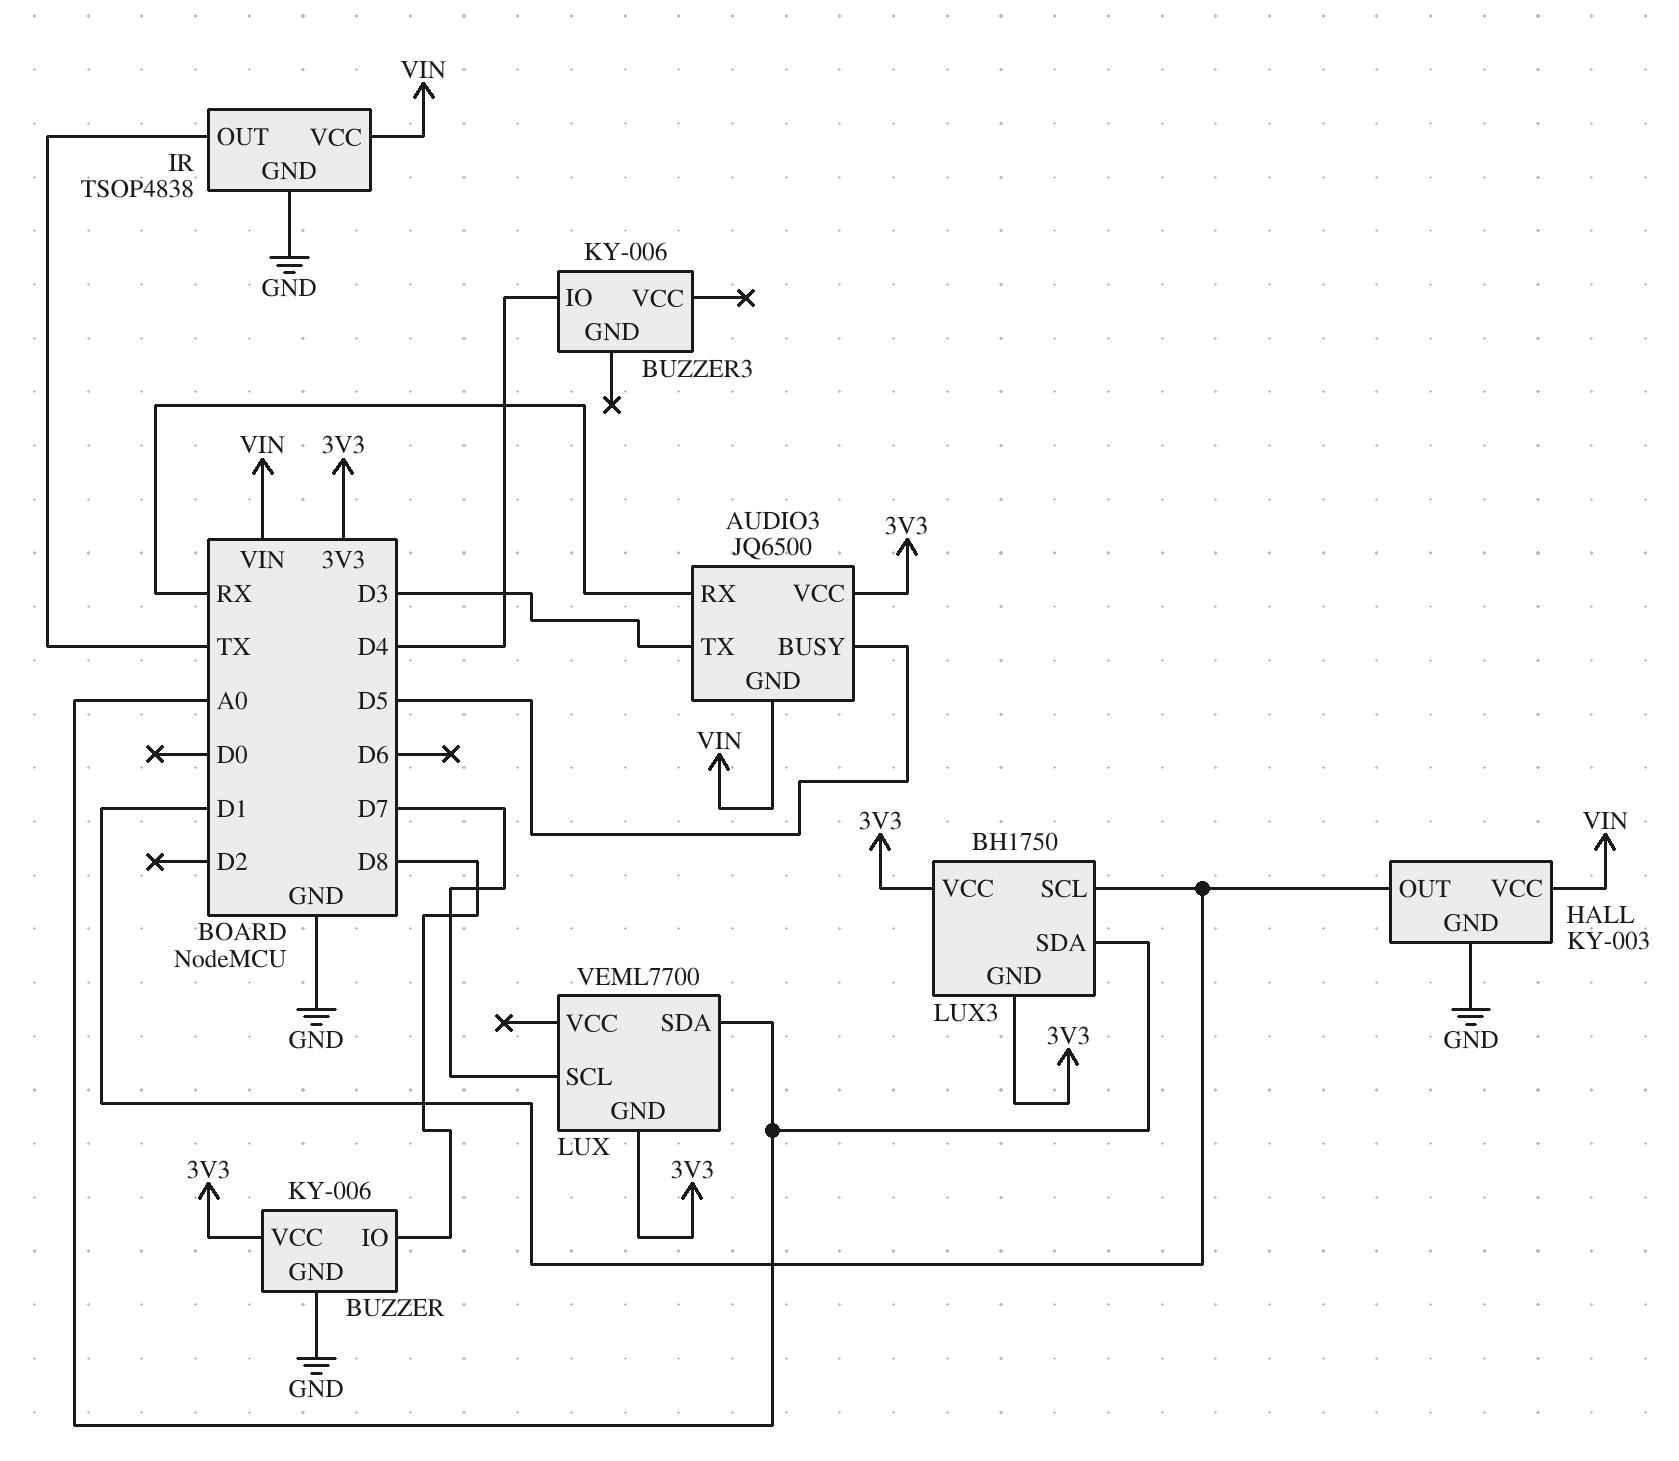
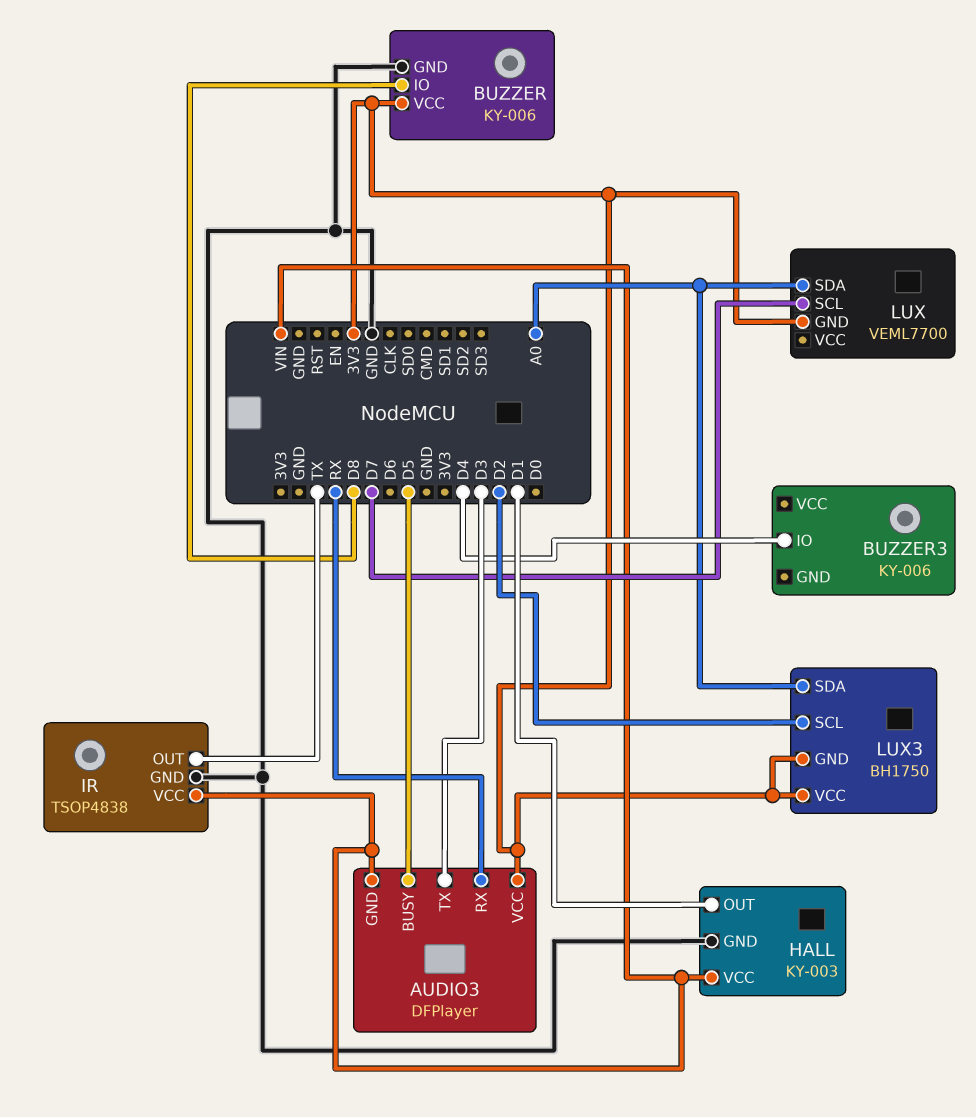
AUDIO3: JQ6500 -> DFPlayer
LUX3 pin SCL: D1 -> D2

